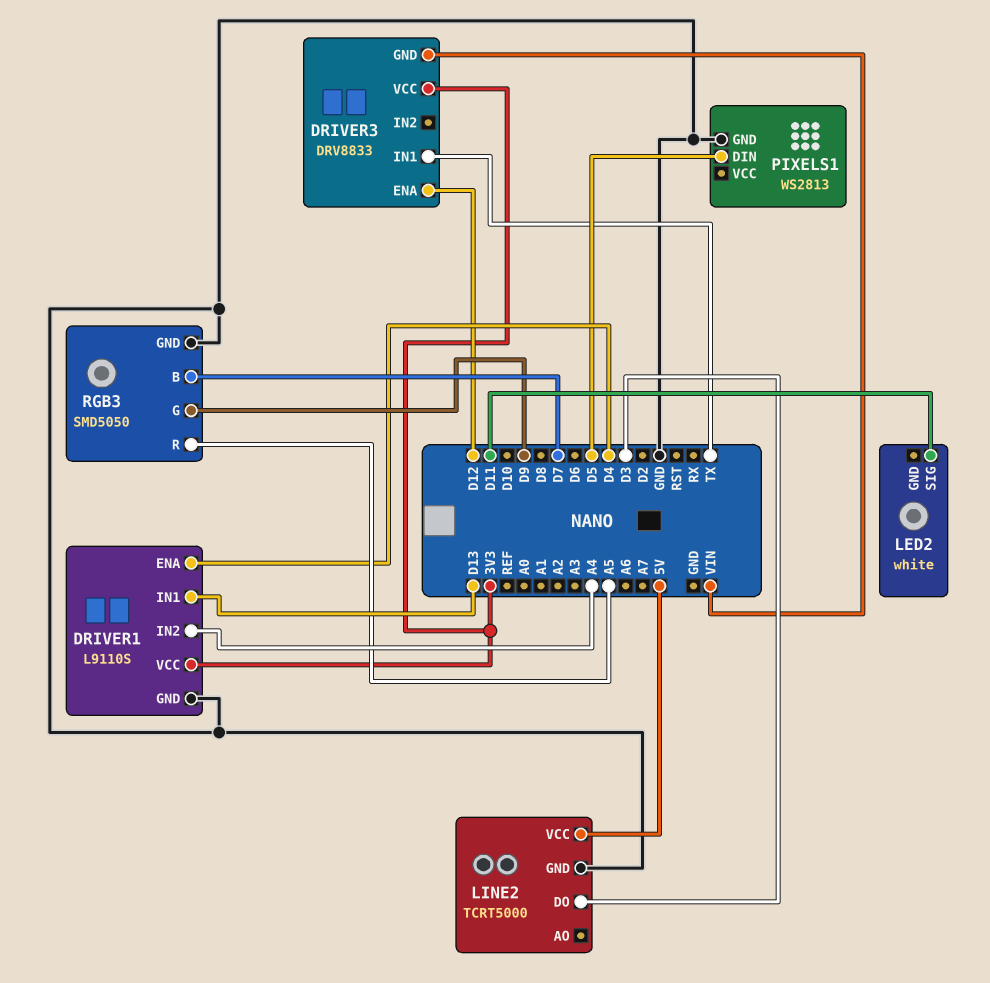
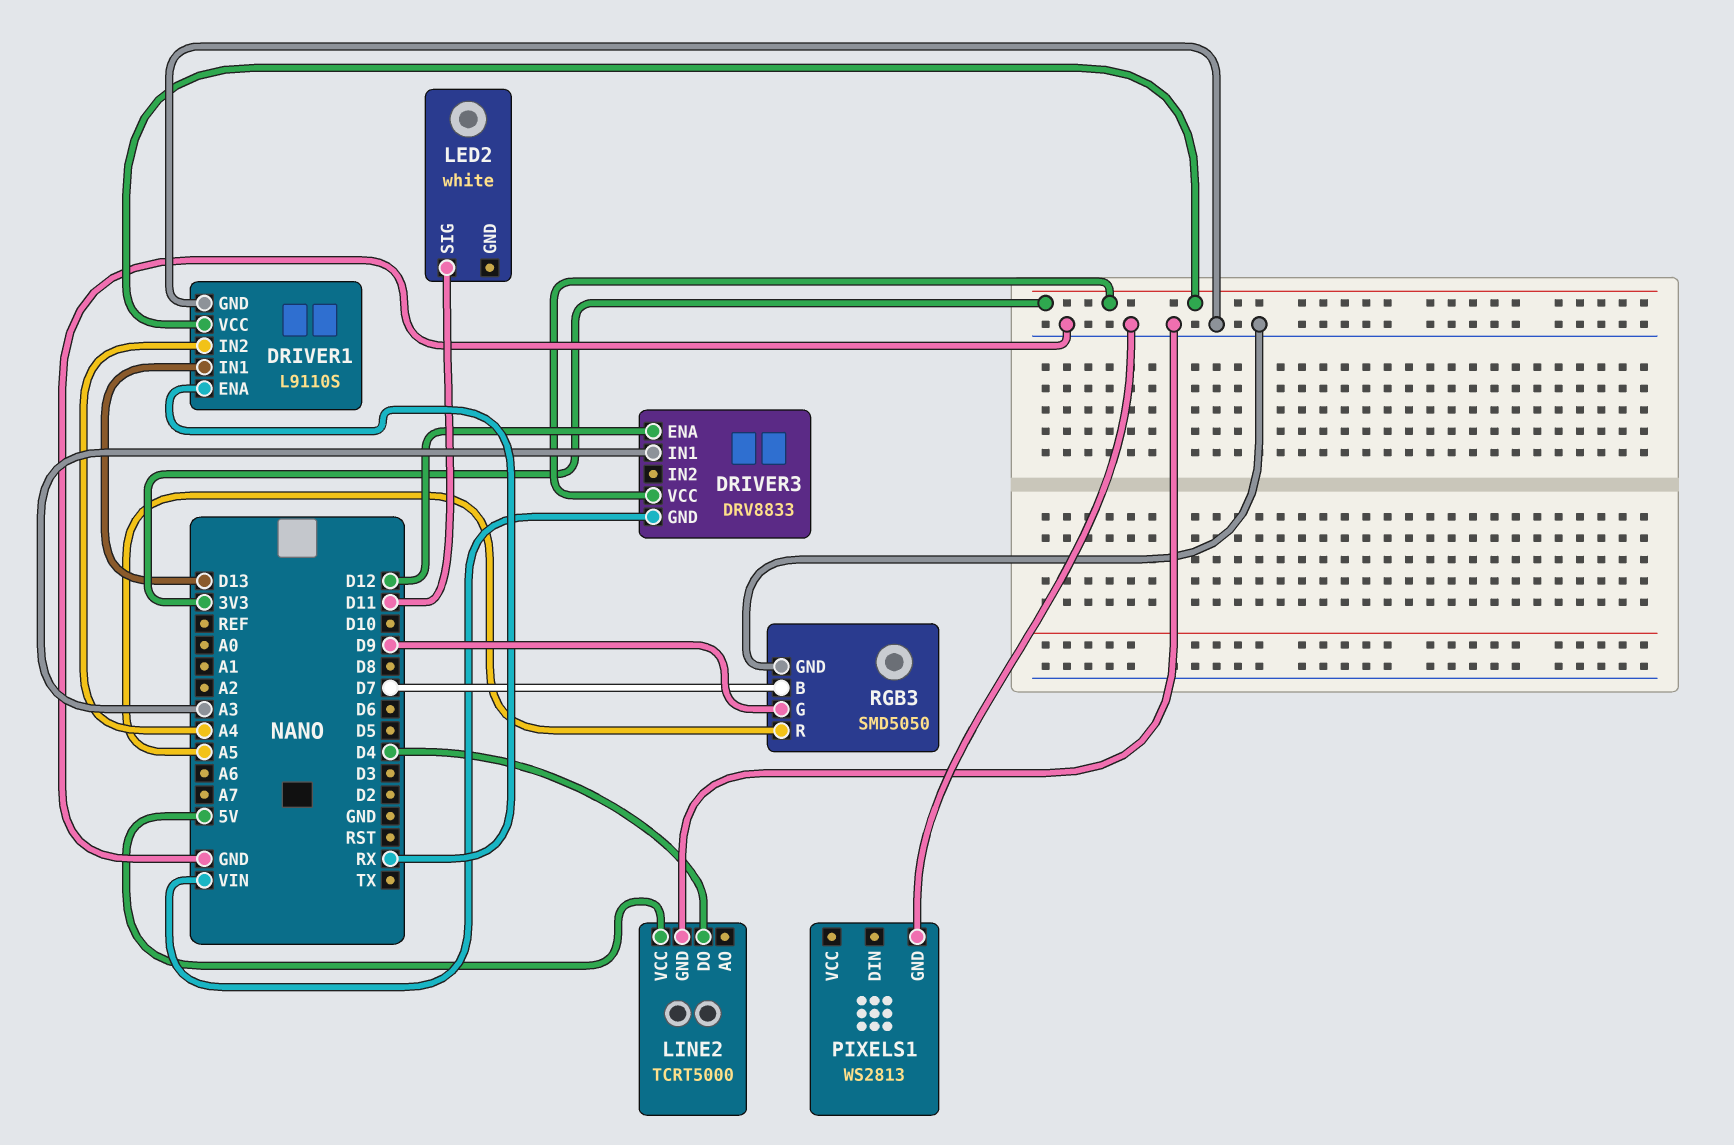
DRIVER1 pin ENA: D4 -> RX
DRIVER3 pin IN1: TX -> A3
LINE2 pin DO: D3 -> D4
PIXELS1 pin DIN: D5 -> none

